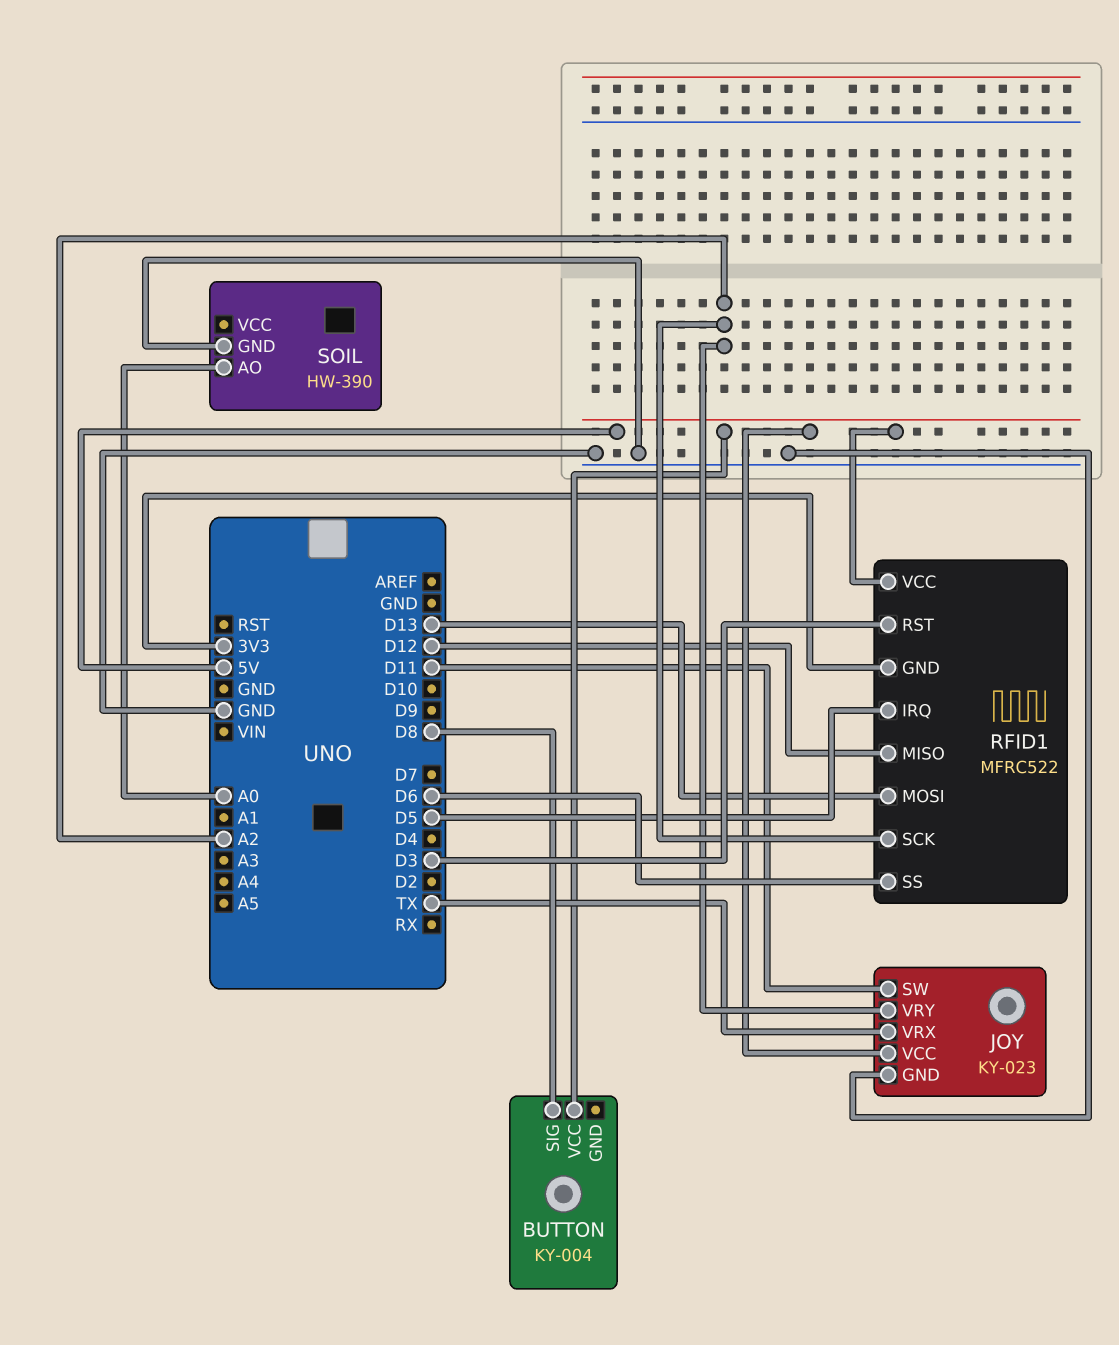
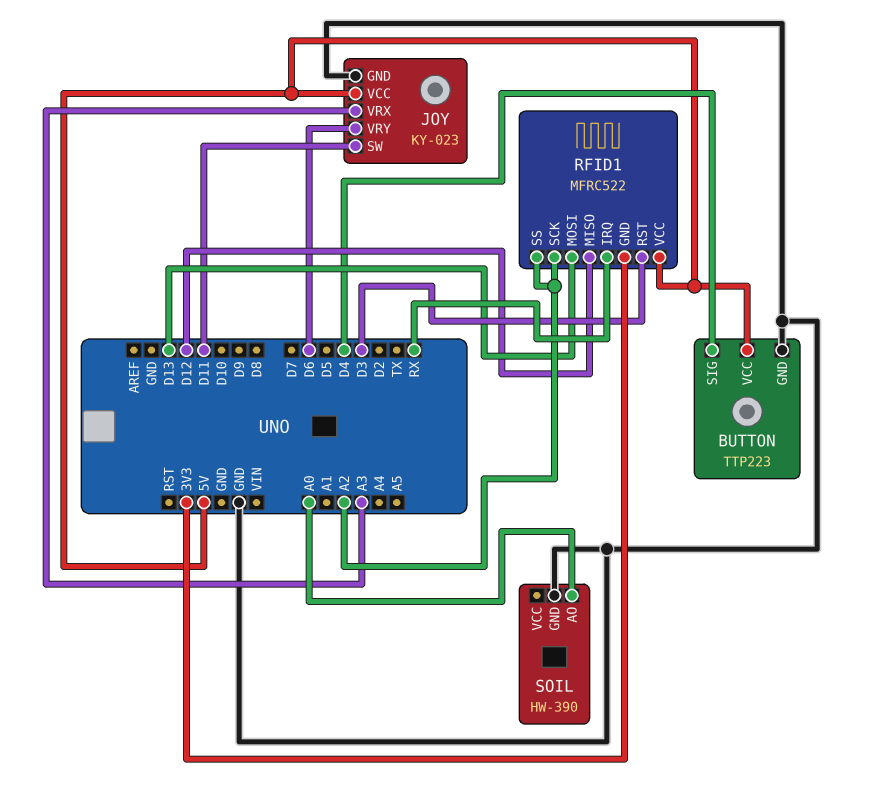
BUTTON: KY-004 -> TTP223
BUTTON pin GND: none -> GND
BUTTON pin SIG: D8 -> D4
JOY pin VRX: TX -> A3
JOY pin VRY: A2 -> D6
RFID1 pin IRQ: D5 -> RX
RFID1 pin SS: D6 -> A2

